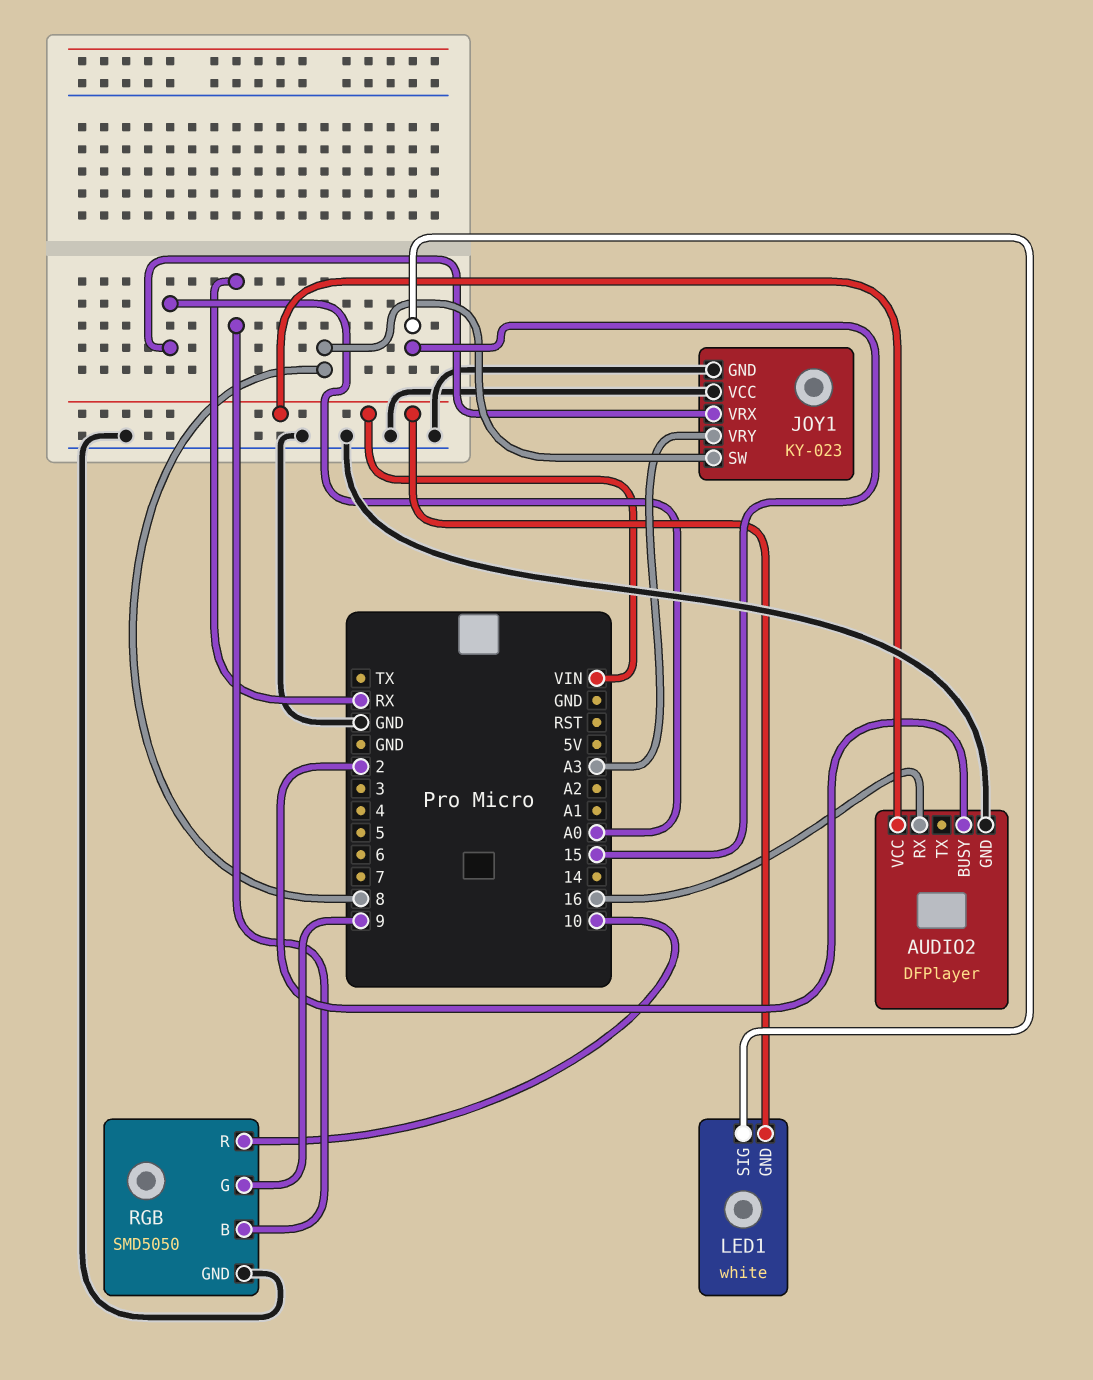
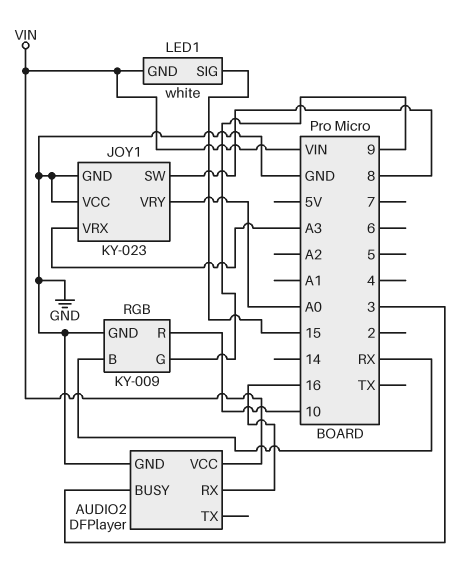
AUDIO2 pin BUSY: 2 -> 3
JOY1 pin VRX: A0 -> A3
JOY1 pin VRY: A3 -> A0
RGB: SMD5050 -> KY-009

